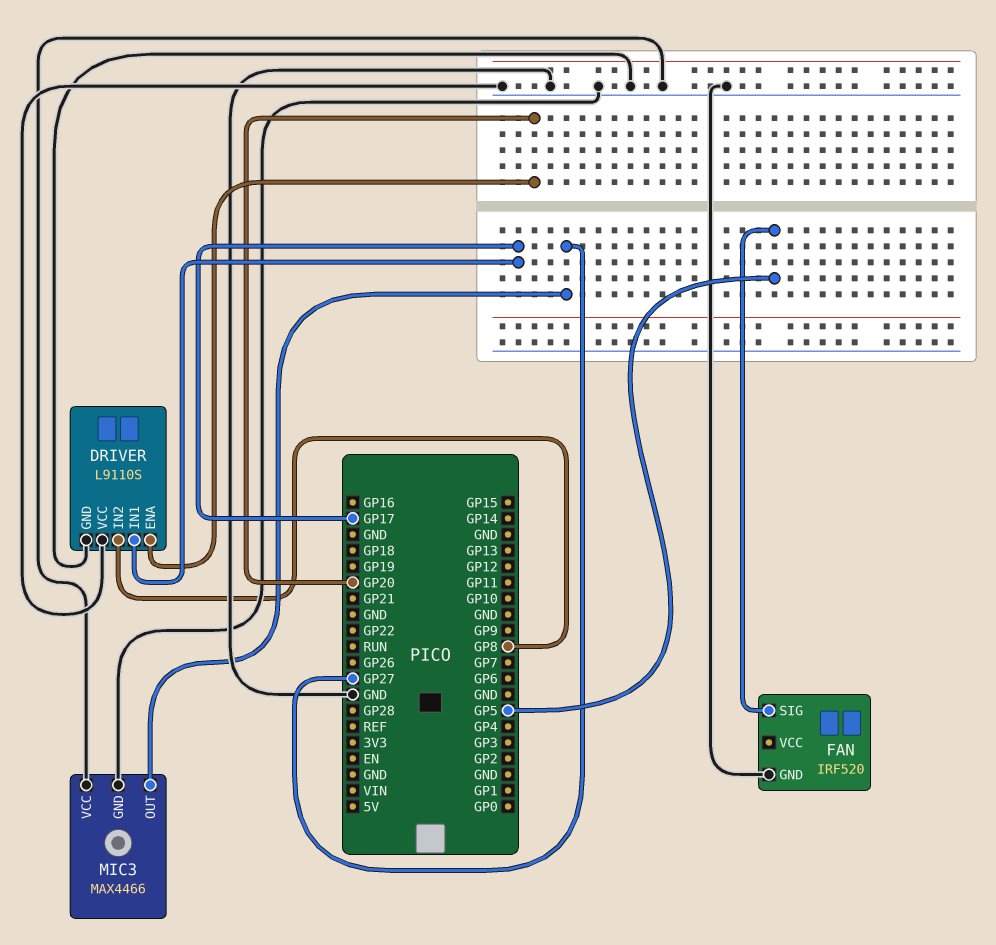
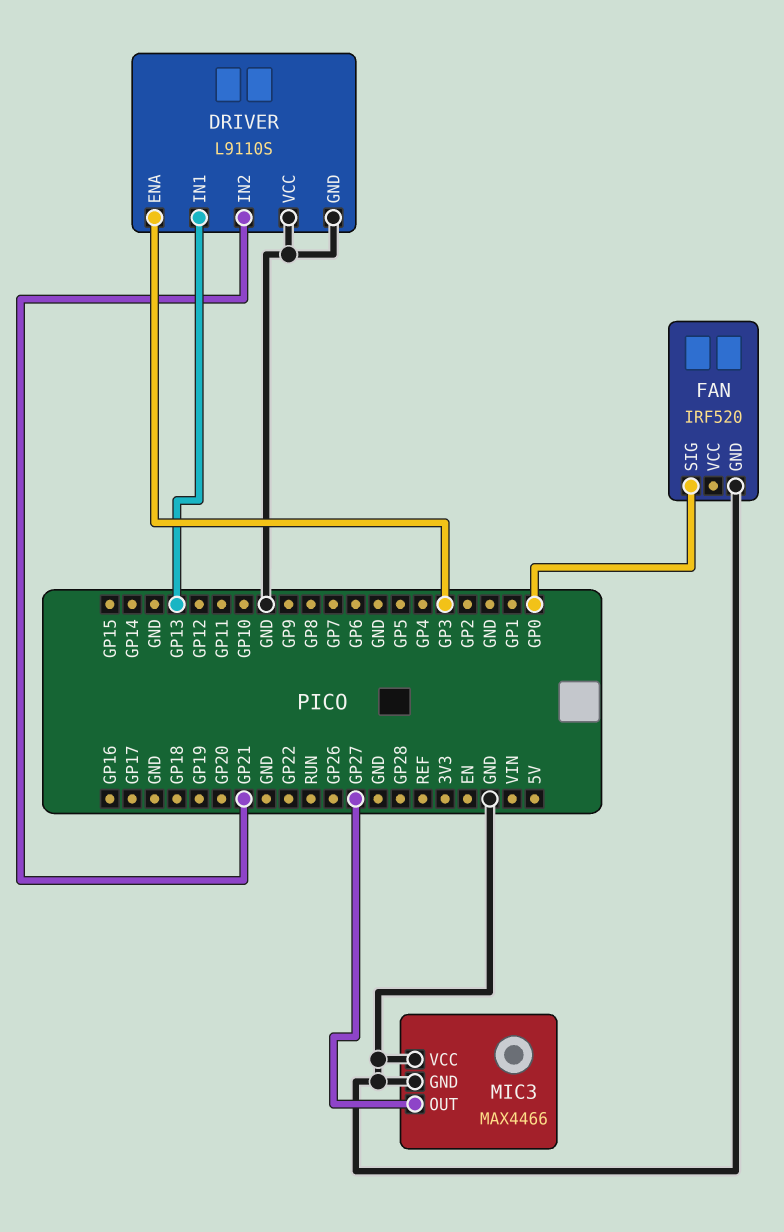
DRIVER pin ENA: GP20 -> GP3
DRIVER pin IN1: GP17 -> GP13
DRIVER pin IN2: GP8 -> GP21
FAN pin SIG: GP5 -> GP0

